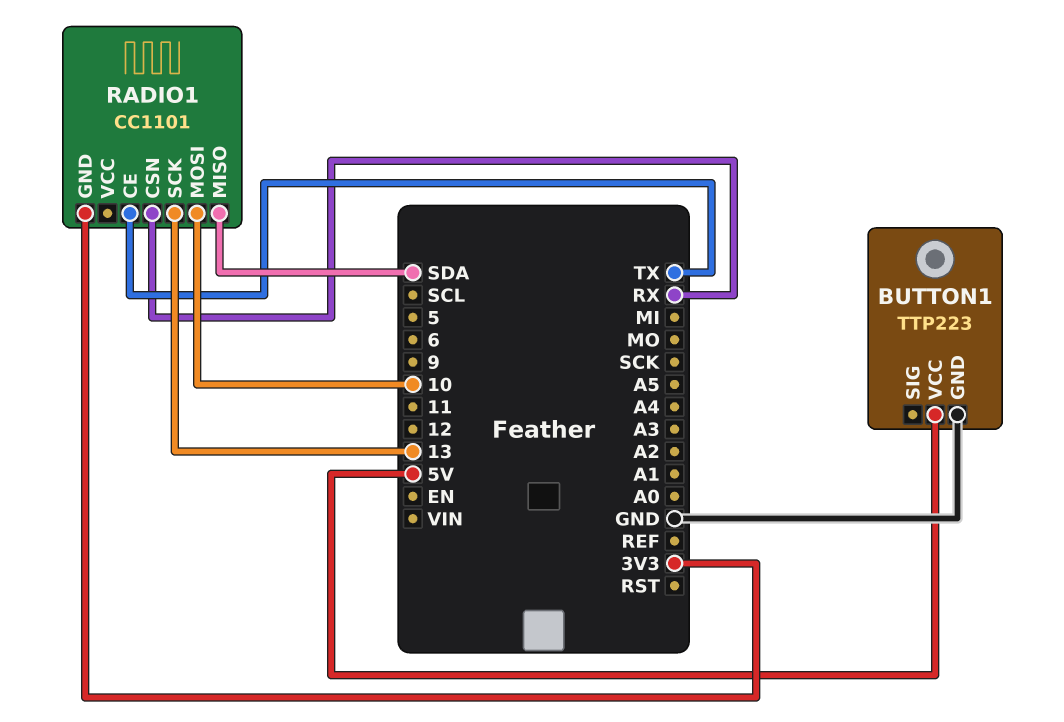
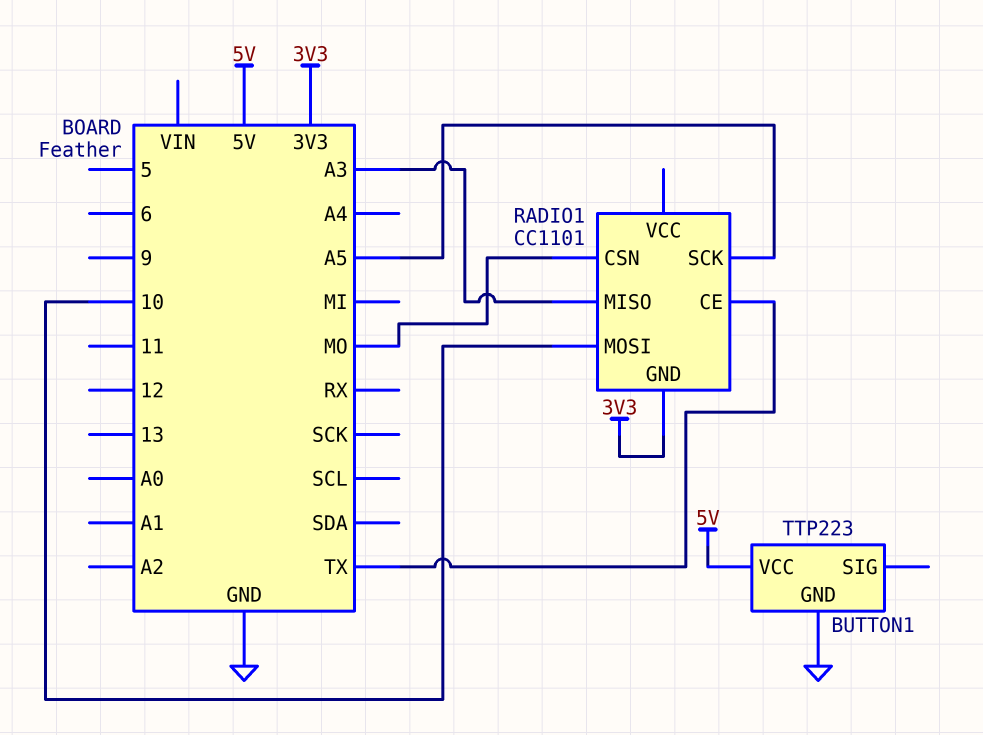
RADIO1 pin CSN: RX -> MO
RADIO1 pin MISO: SDA -> A3
RADIO1 pin SCK: 13 -> A5

